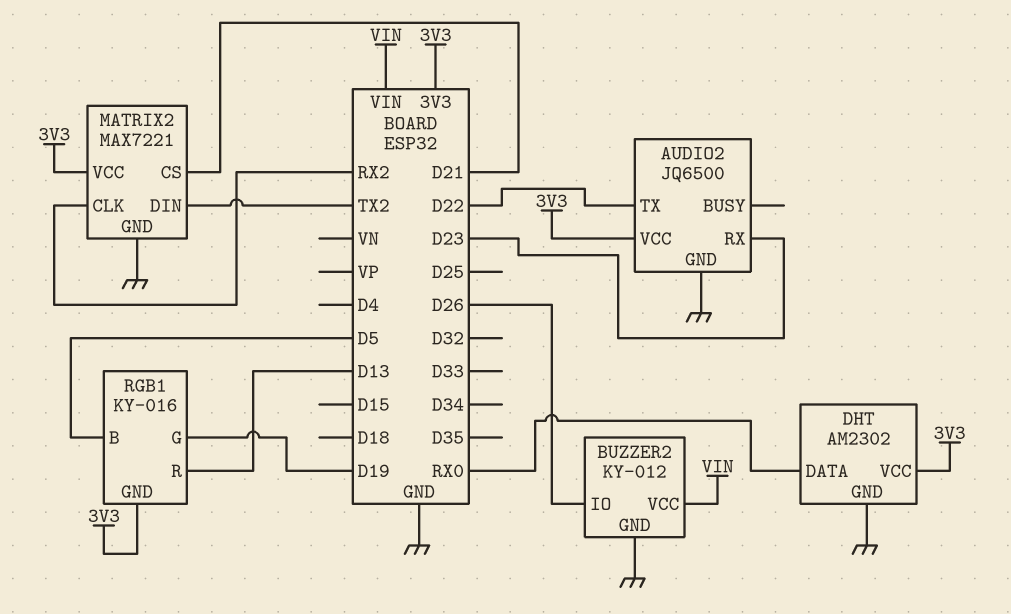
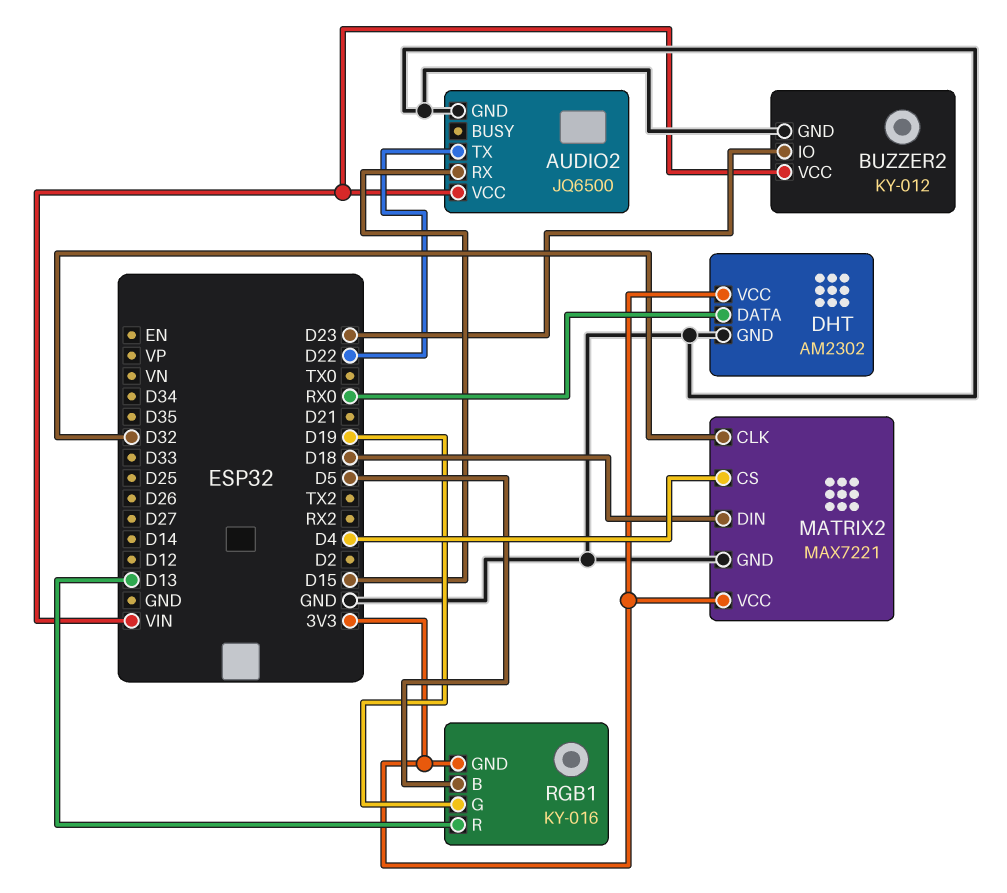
AUDIO2 pin RX: D23 -> D15
AUDIO2 pin VCC: 3V3 -> VIN
BUZZER2 pin IO: D26 -> D23
MATRIX2 pin CLK: RX2 -> D32
MATRIX2 pin CS: D21 -> D4
MATRIX2 pin DIN: TX2 -> D18

